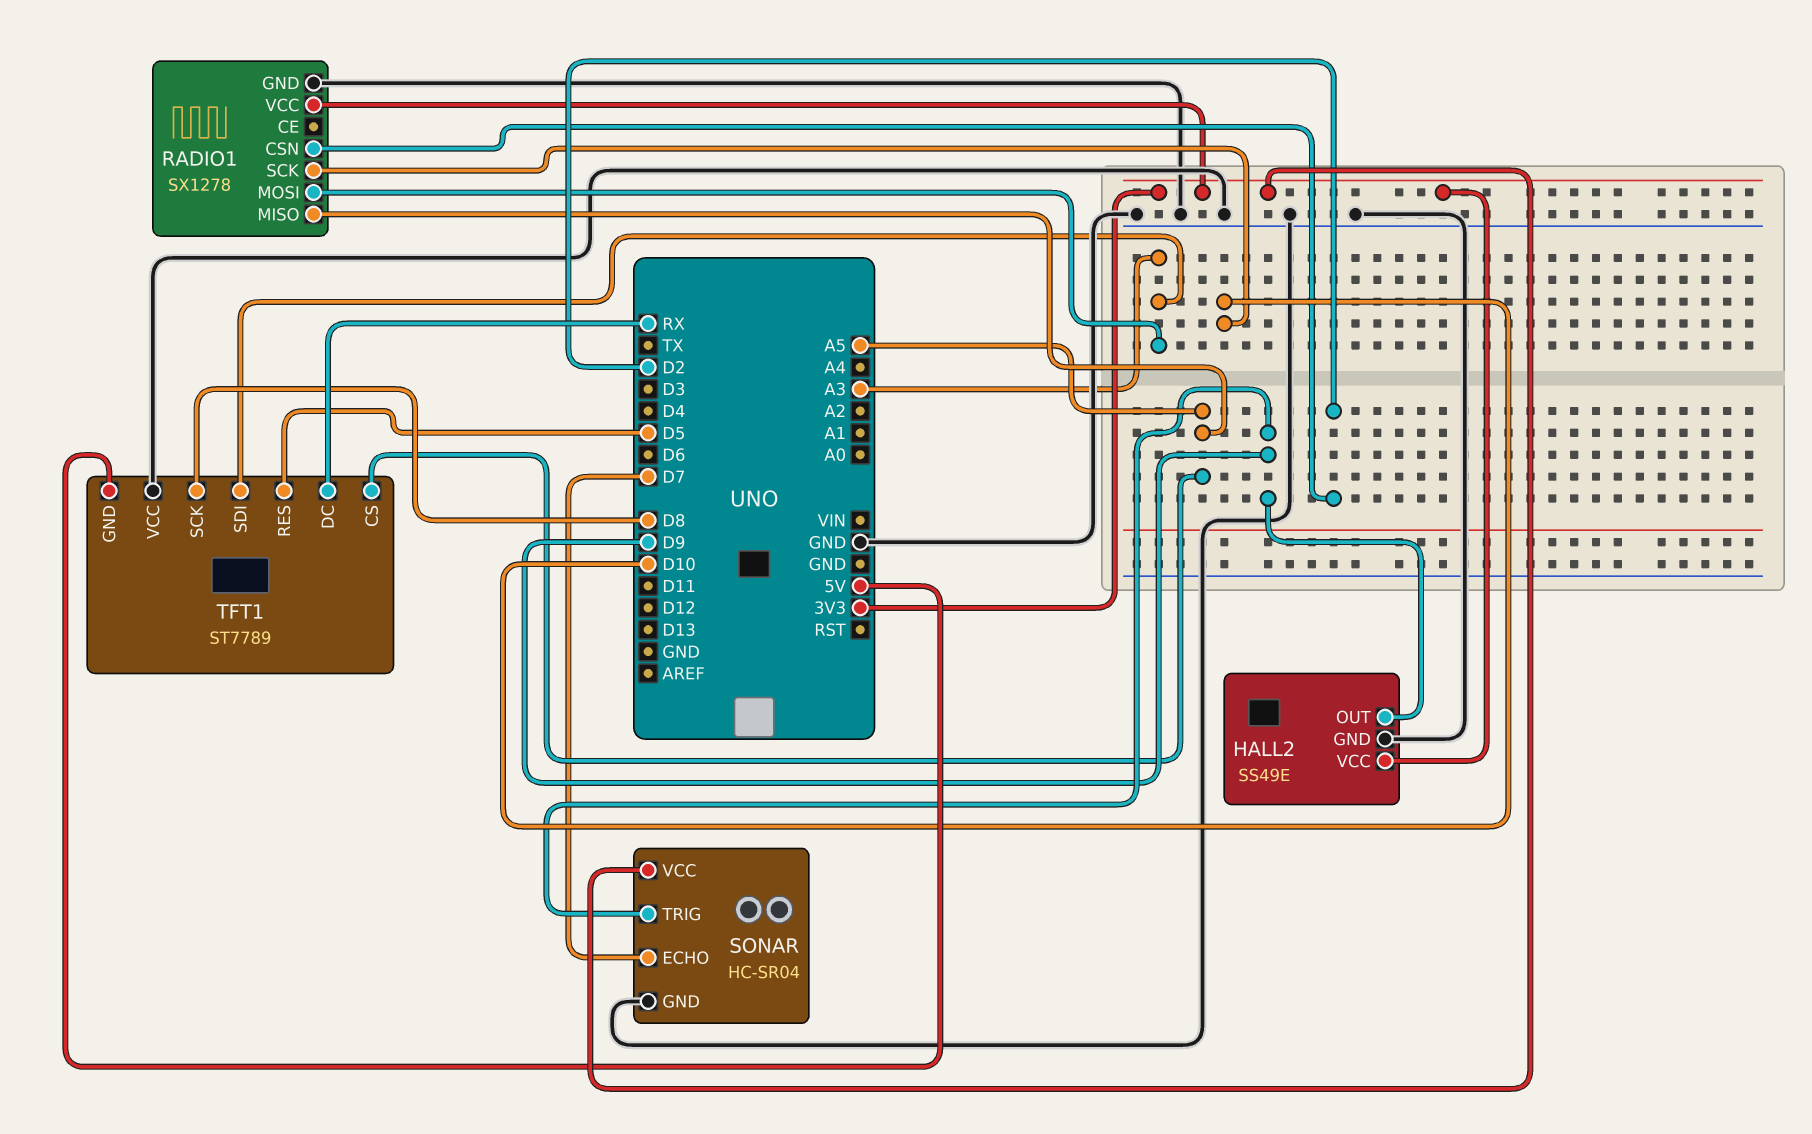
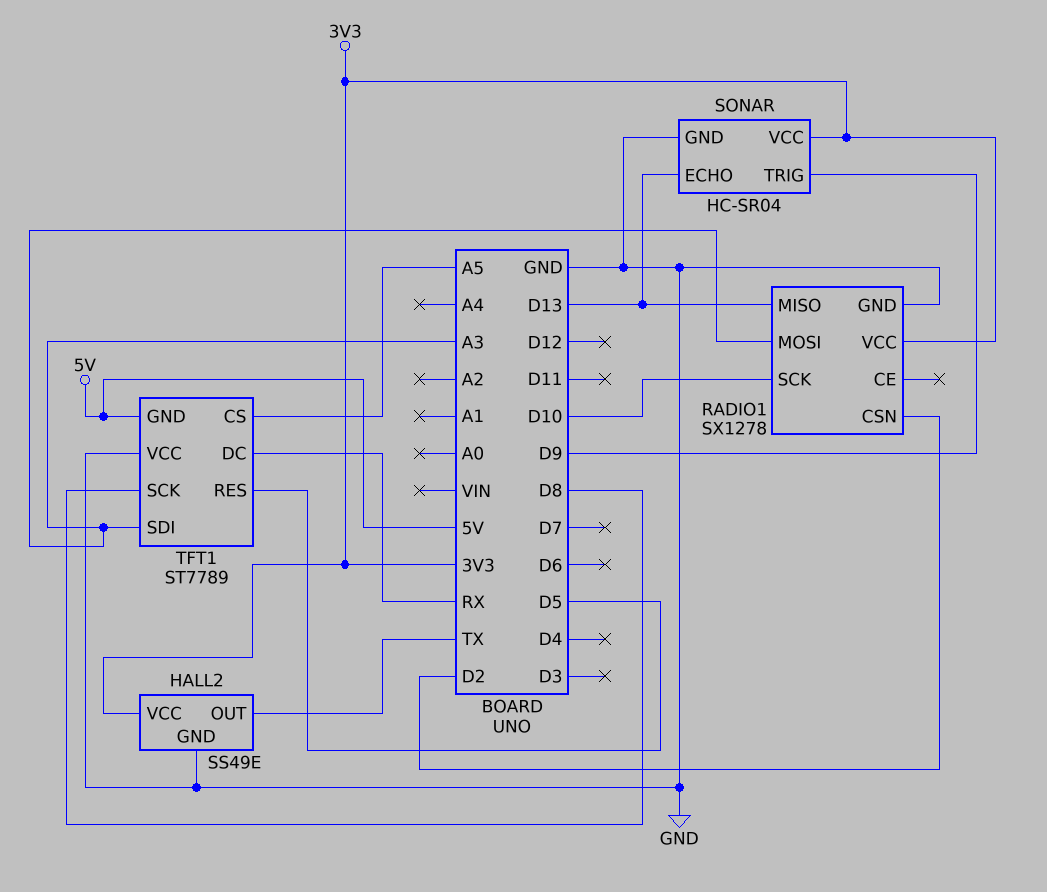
HALL2 pin OUT: D9 -> TX
RADIO1 pin MISO: A5 -> D13
SONAR pin ECHO: D7 -> D13

